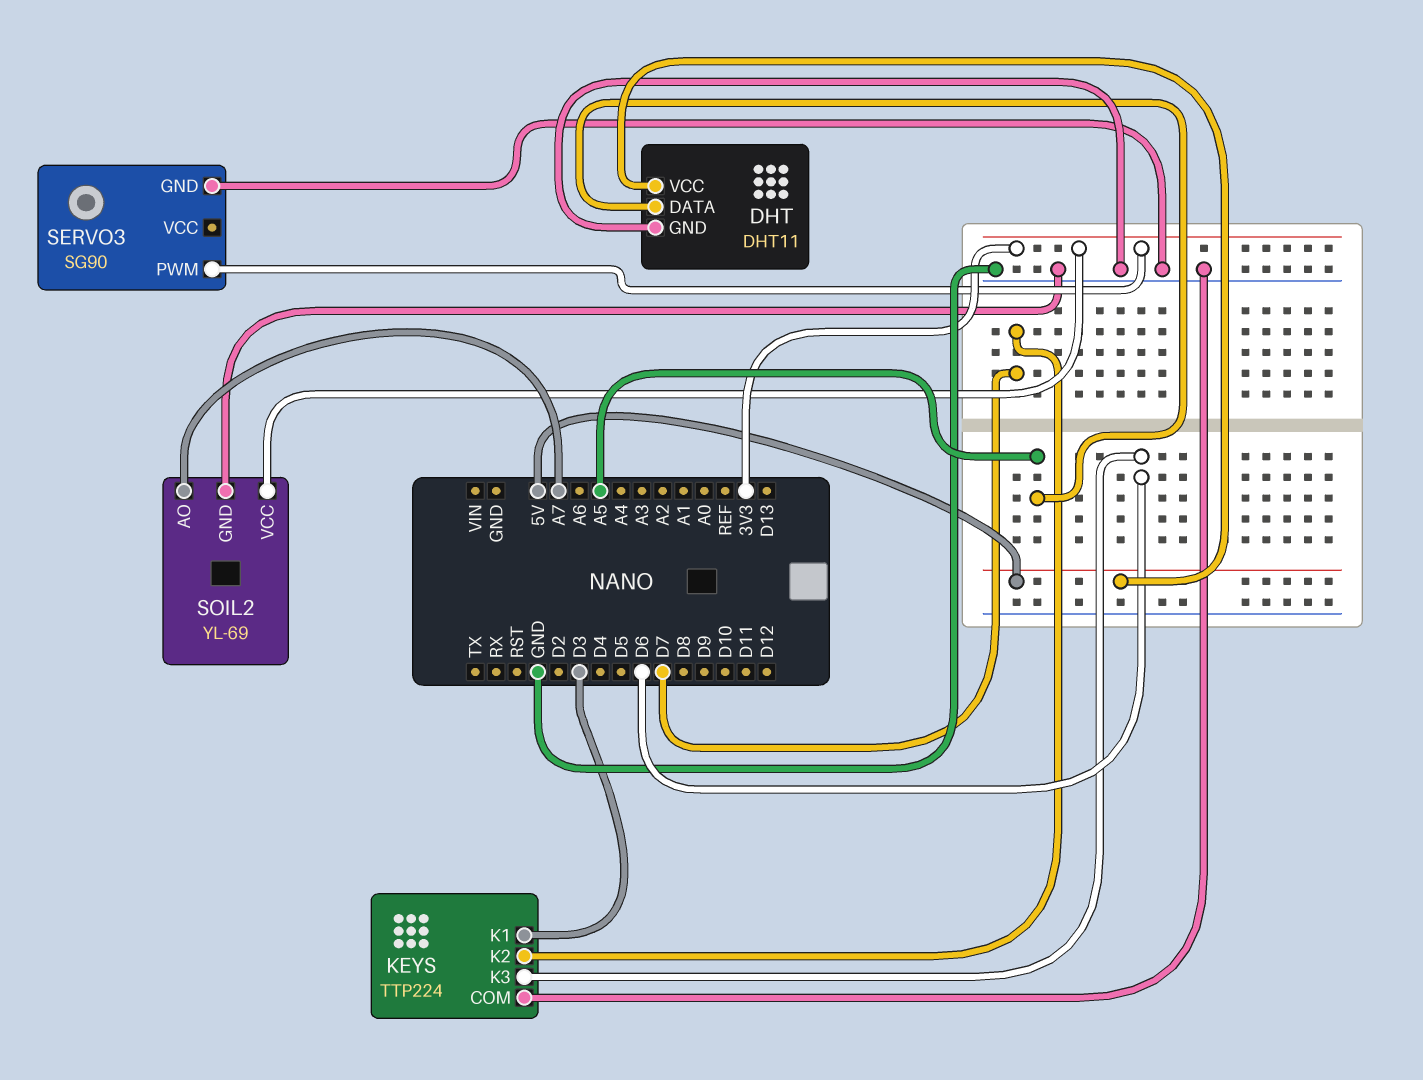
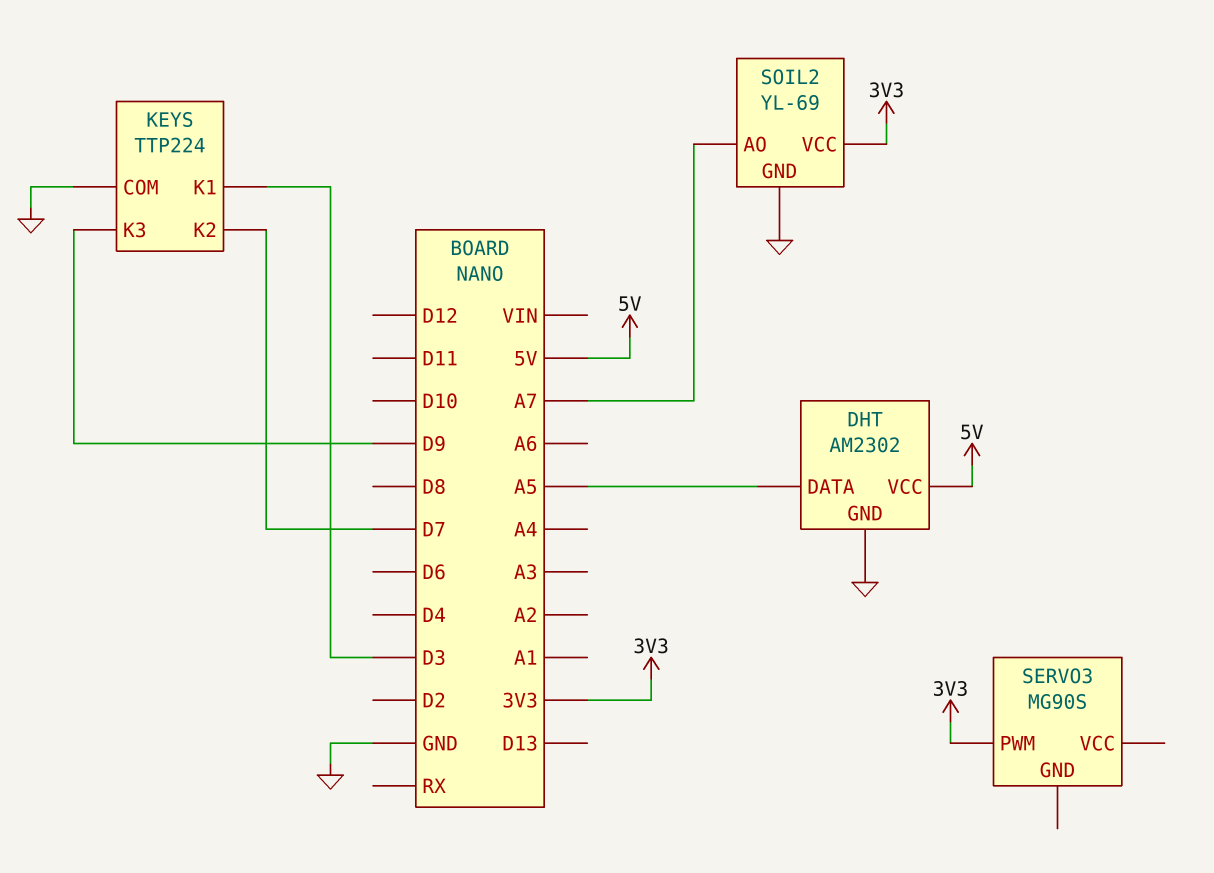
DHT: DHT11 -> AM2302
KEYS pin K3: D6 -> D9
SERVO3: SG90 -> MG90S
SERVO3 pin GND: GND -> none

